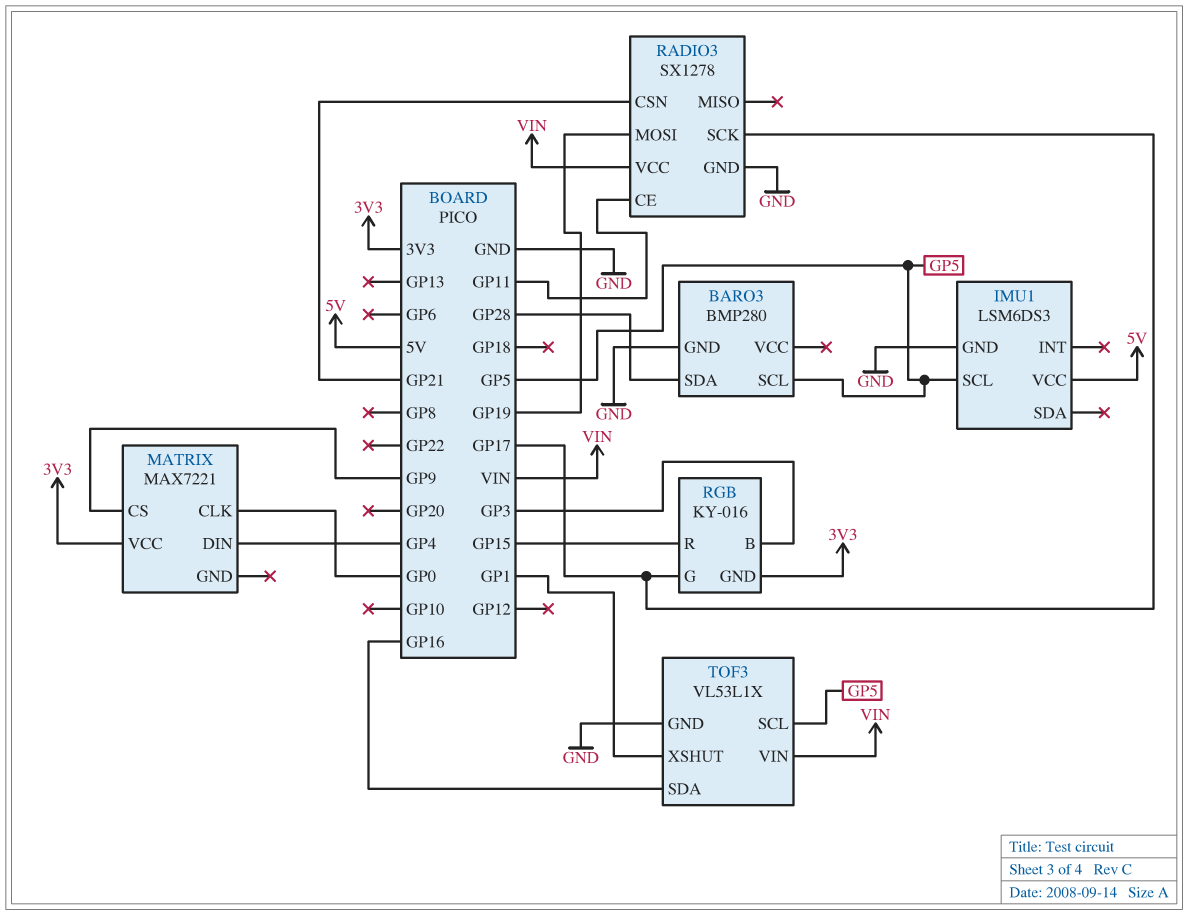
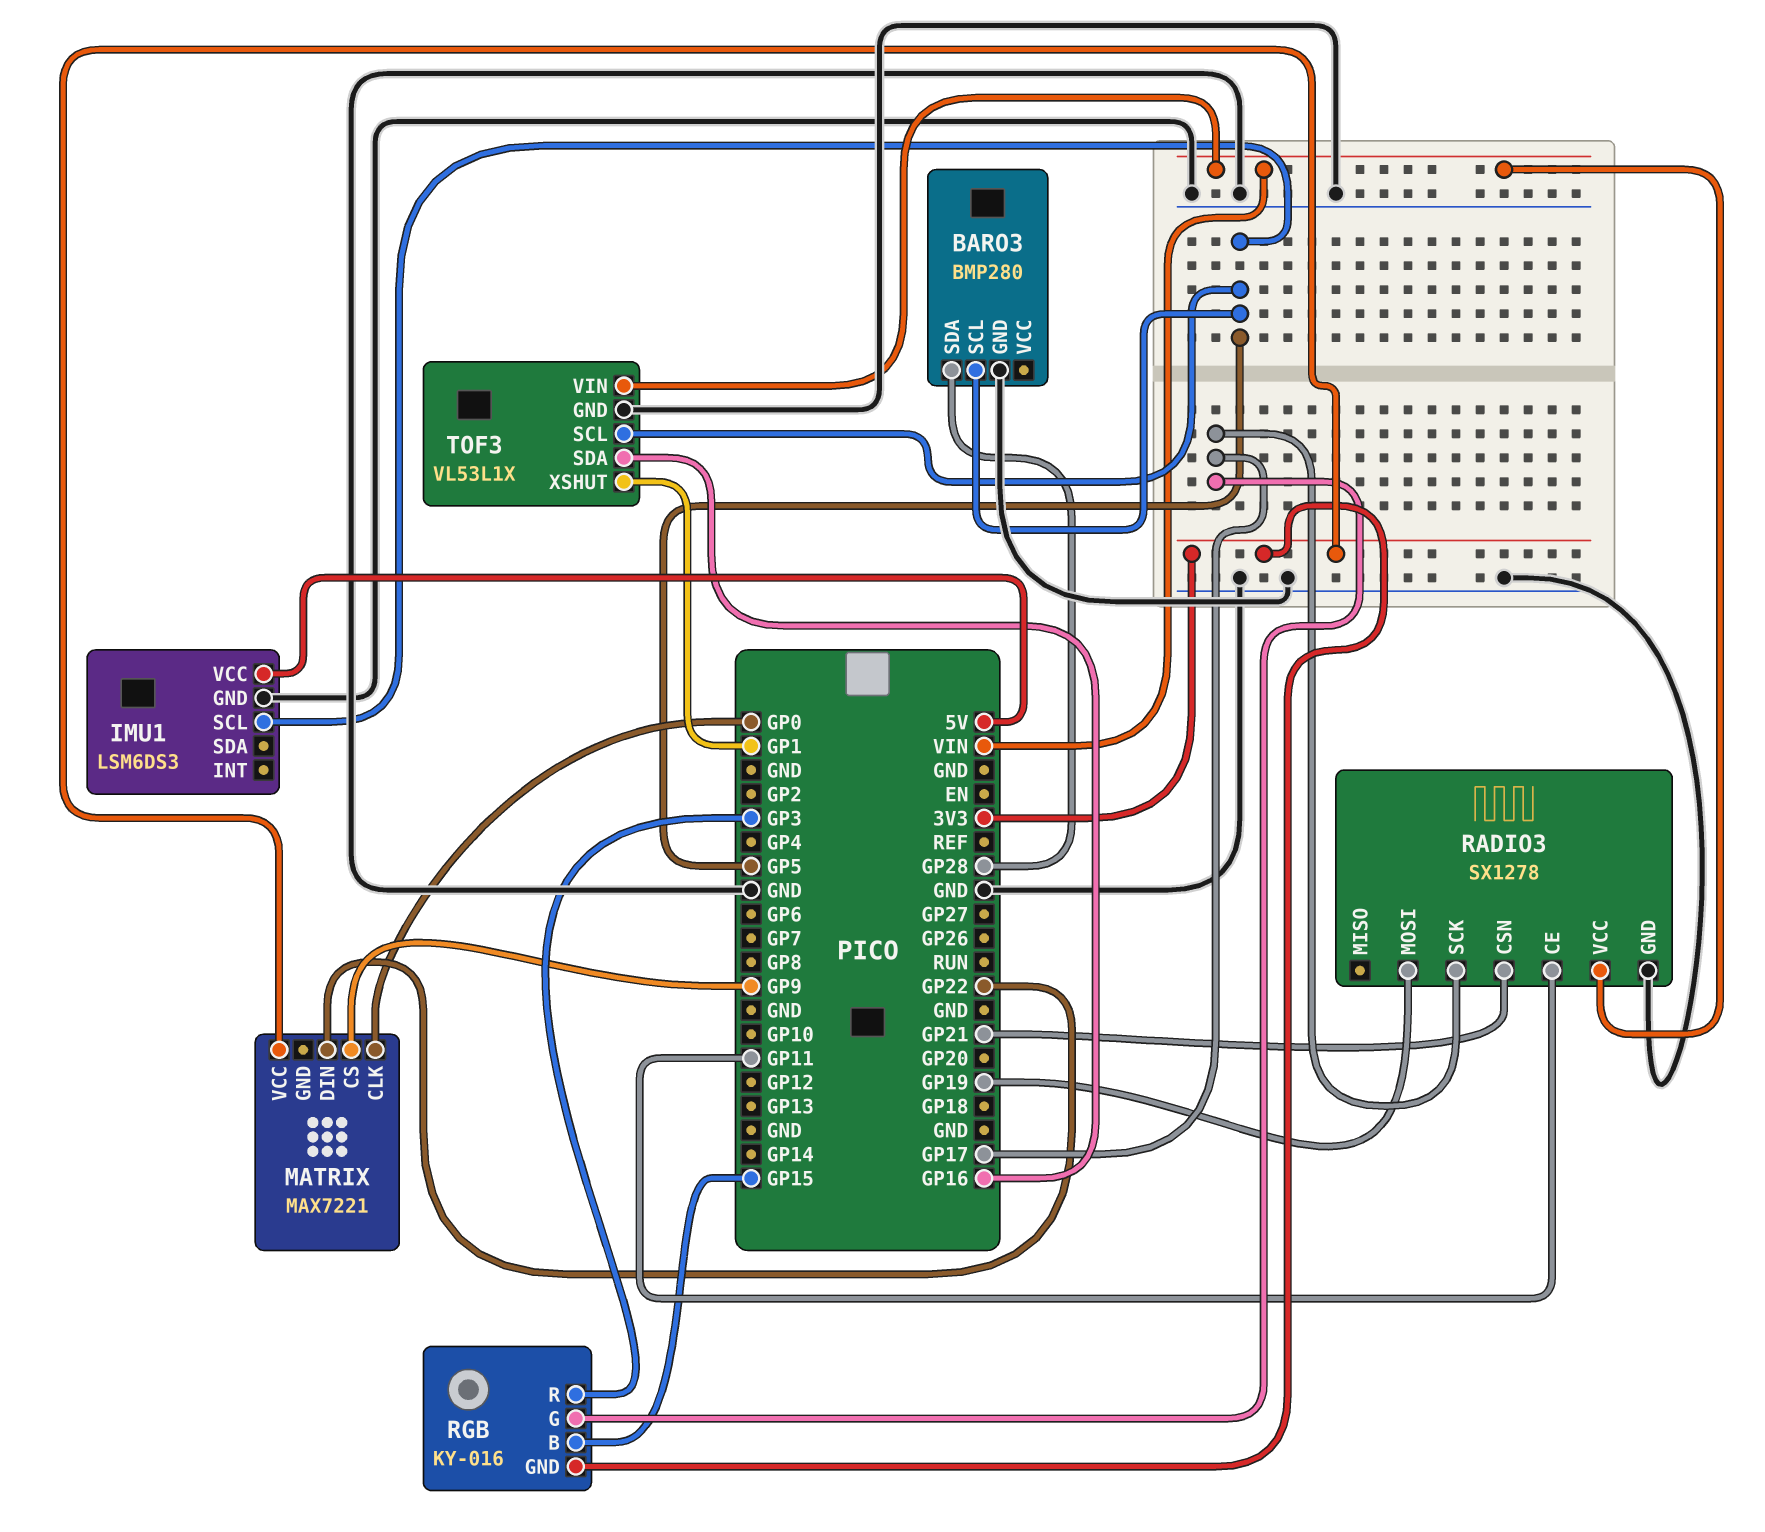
MATRIX pin DIN: GP4 -> GP22
RGB pin B: GP3 -> GP15
RGB pin R: GP15 -> GP3

